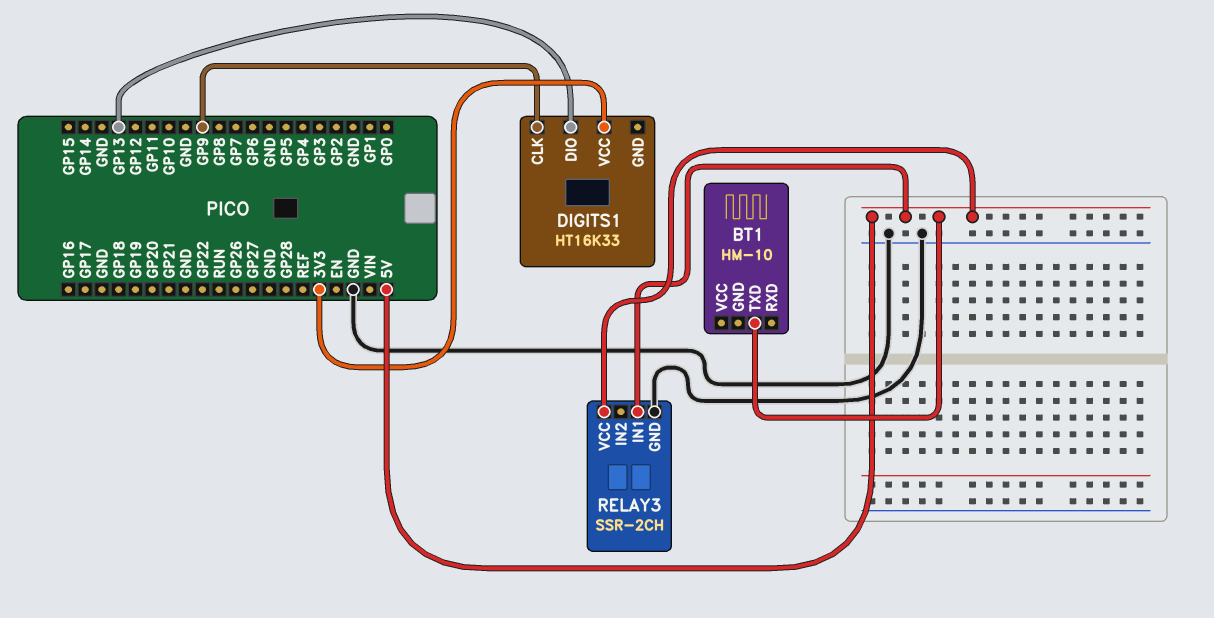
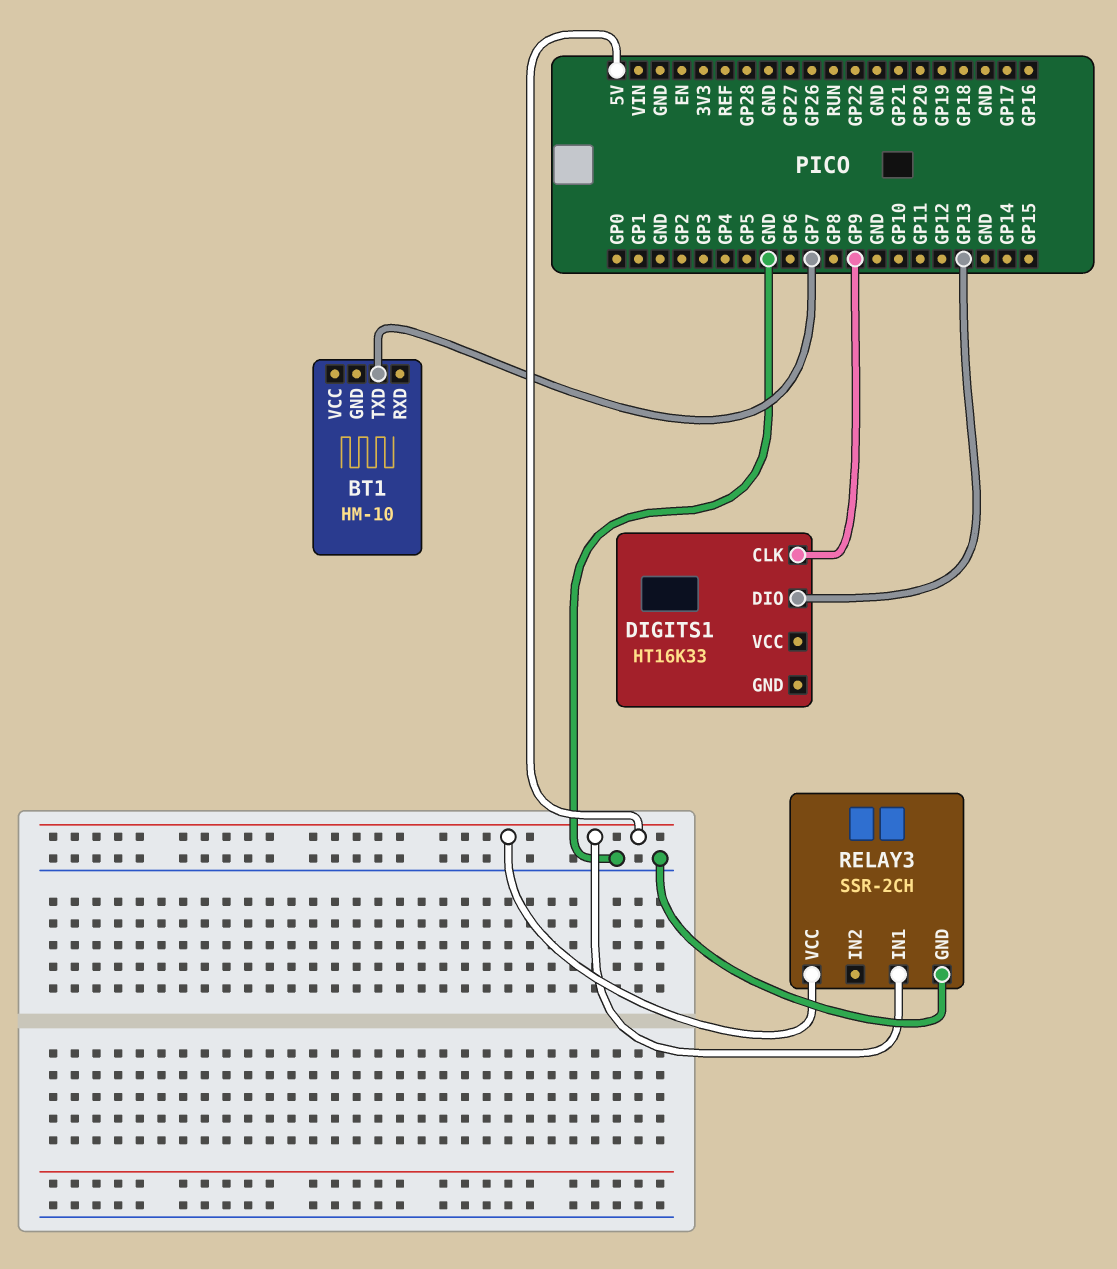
BT1 pin TXD: 5V -> GP7
DIGITS1 pin VCC: 3V3 -> none

